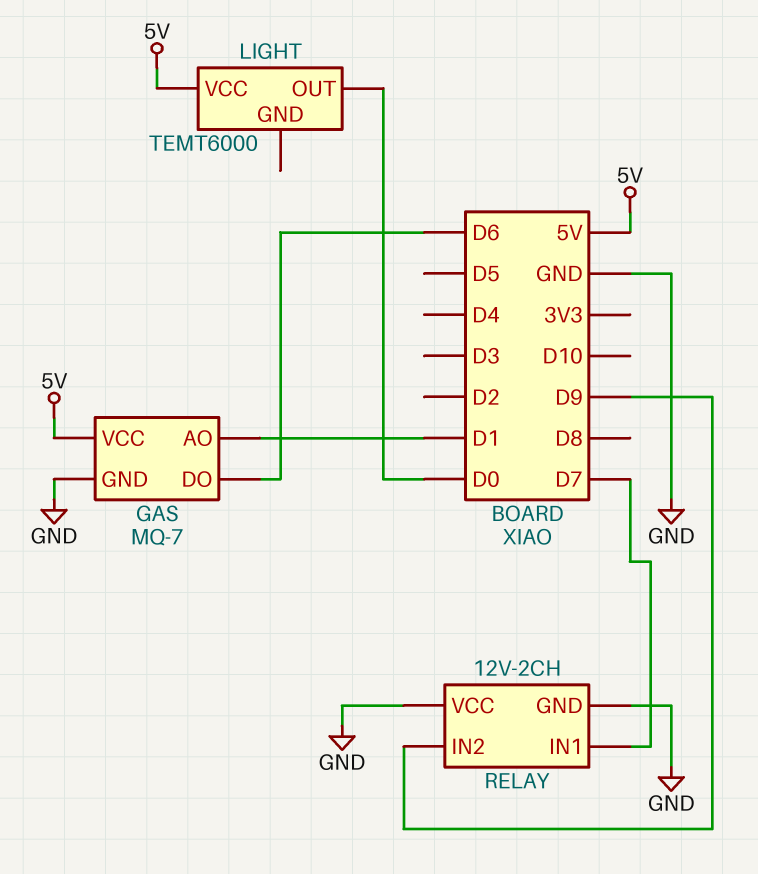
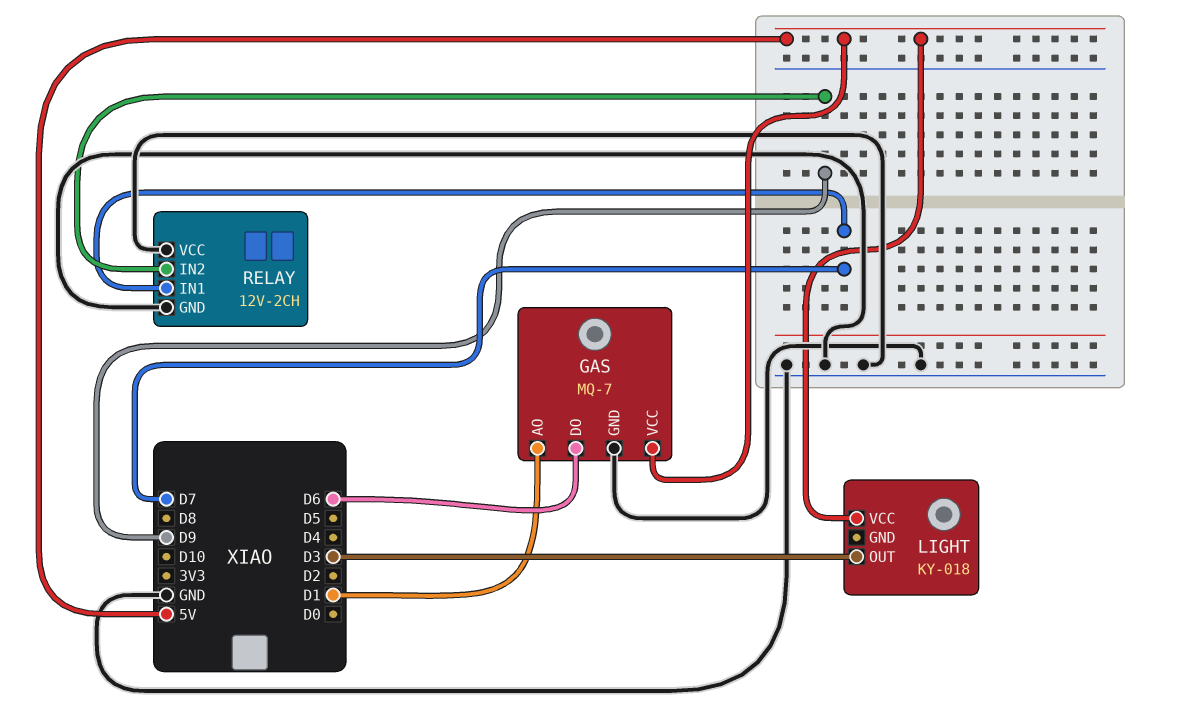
LIGHT: TEMT6000 -> KY-018
LIGHT pin OUT: D0 -> D3

